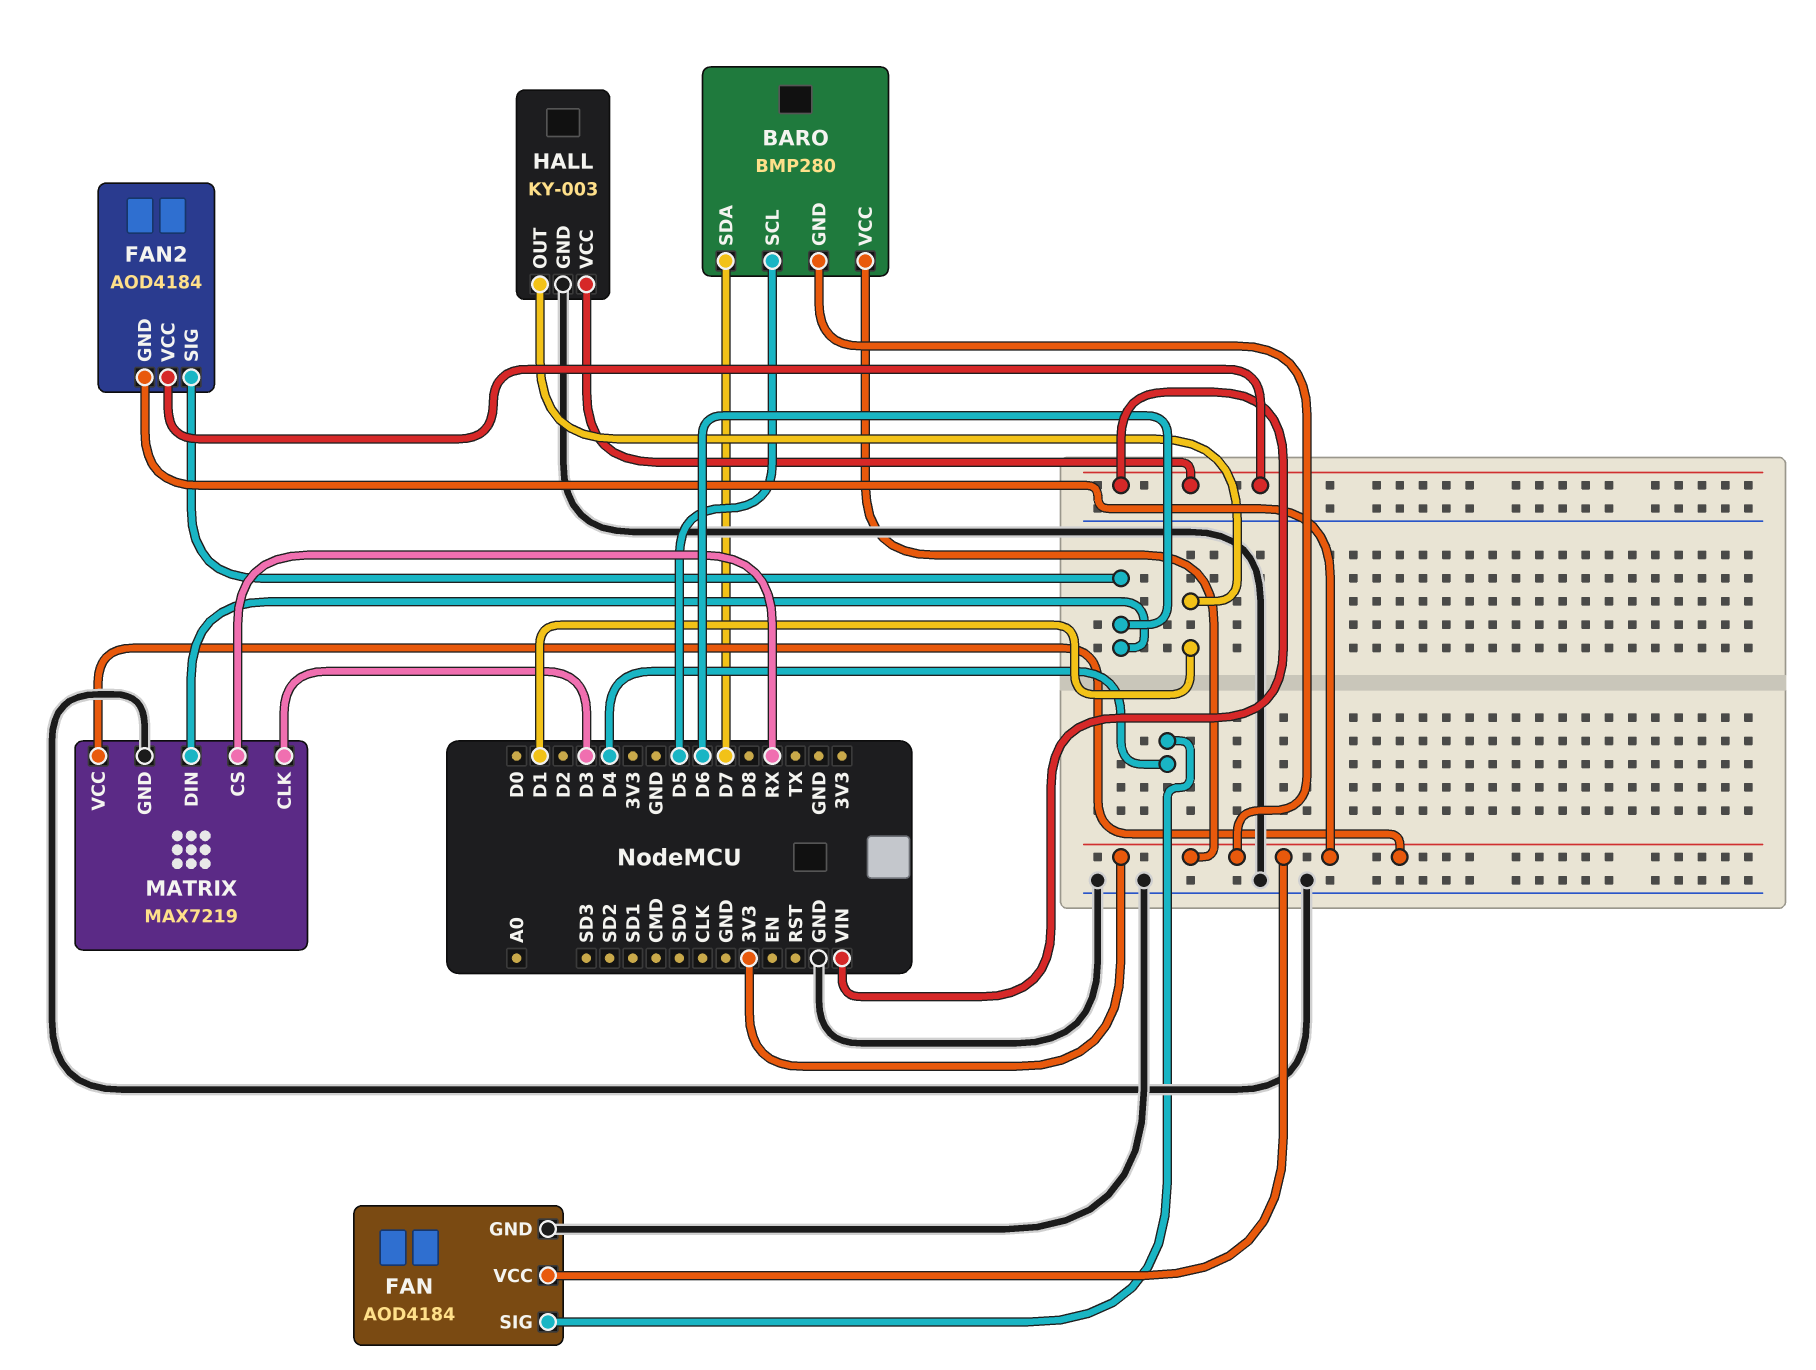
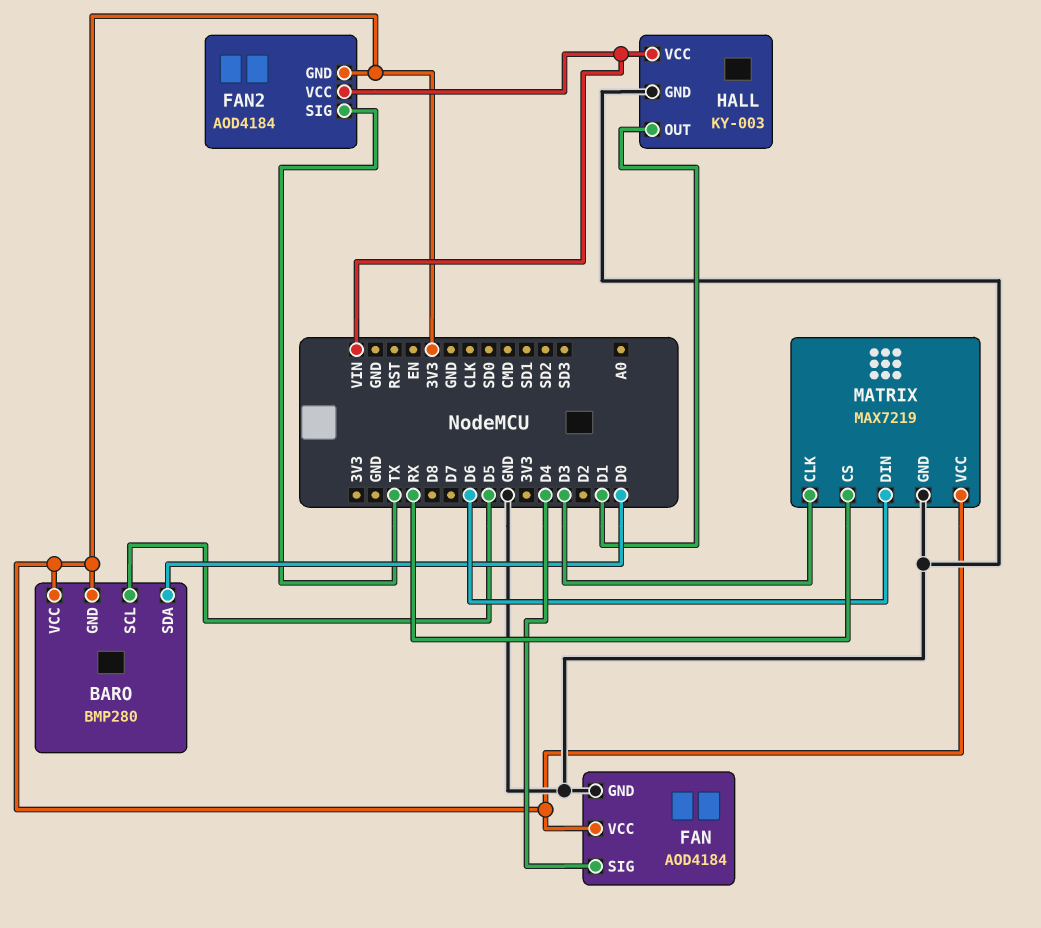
BARO pin SDA: D7 -> D0
FAN2 pin SIG: D6 -> TX

